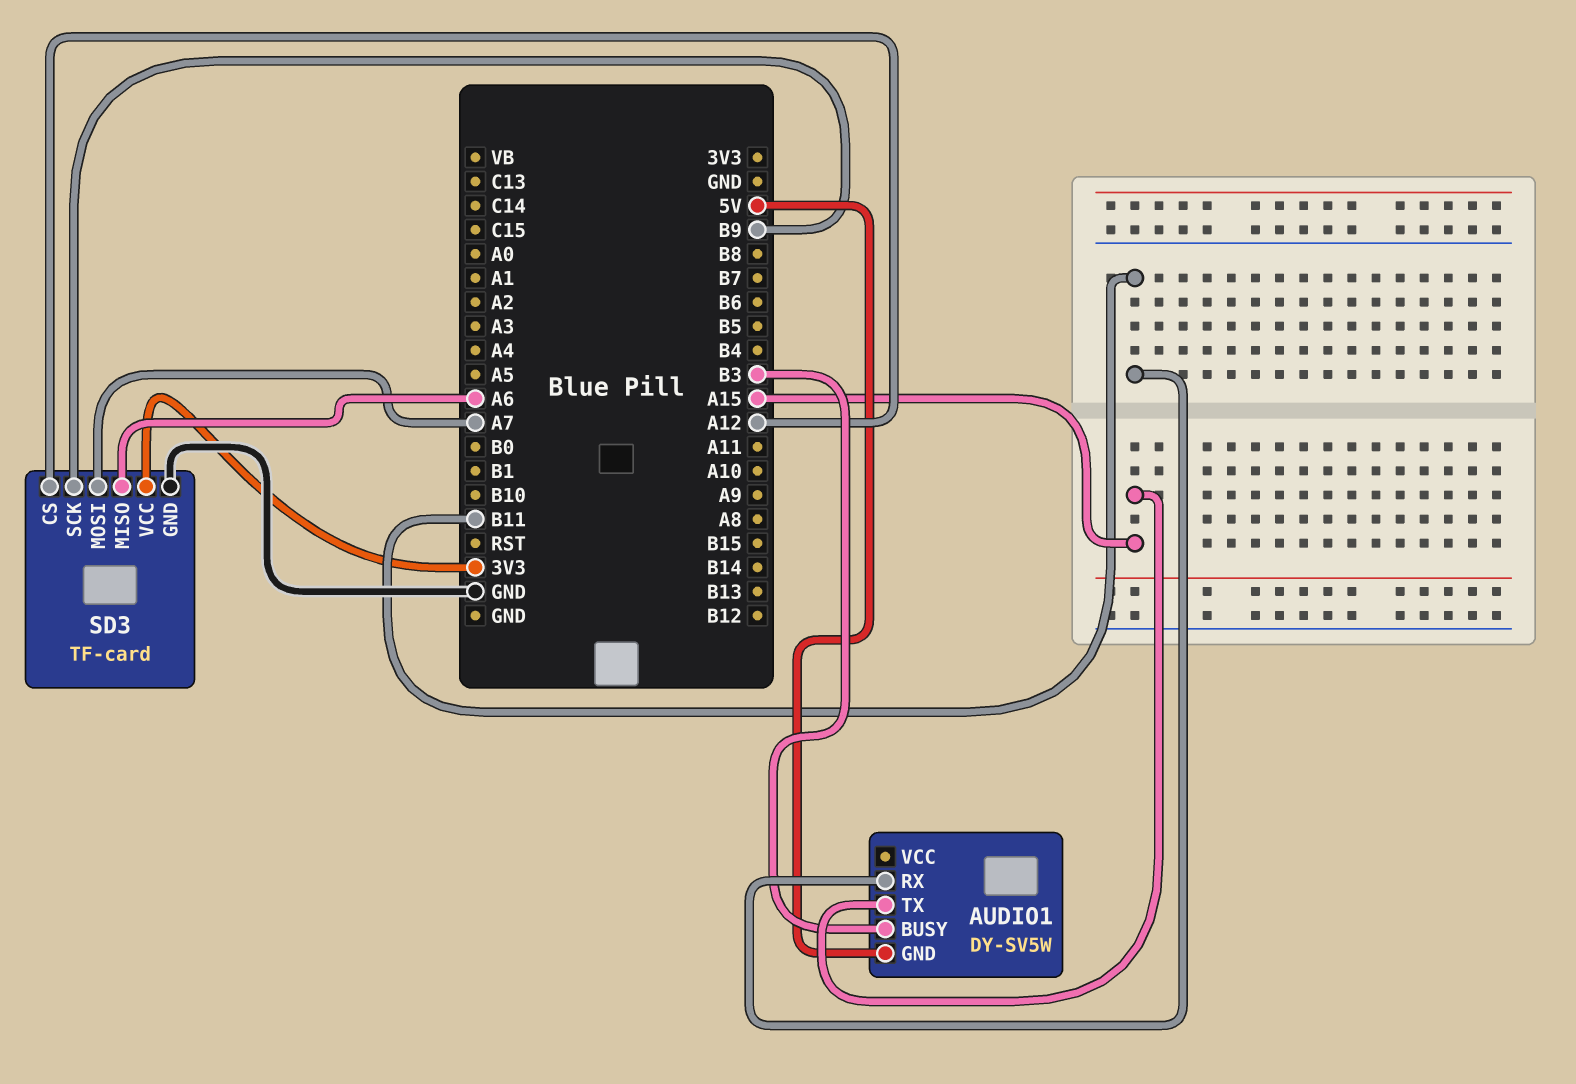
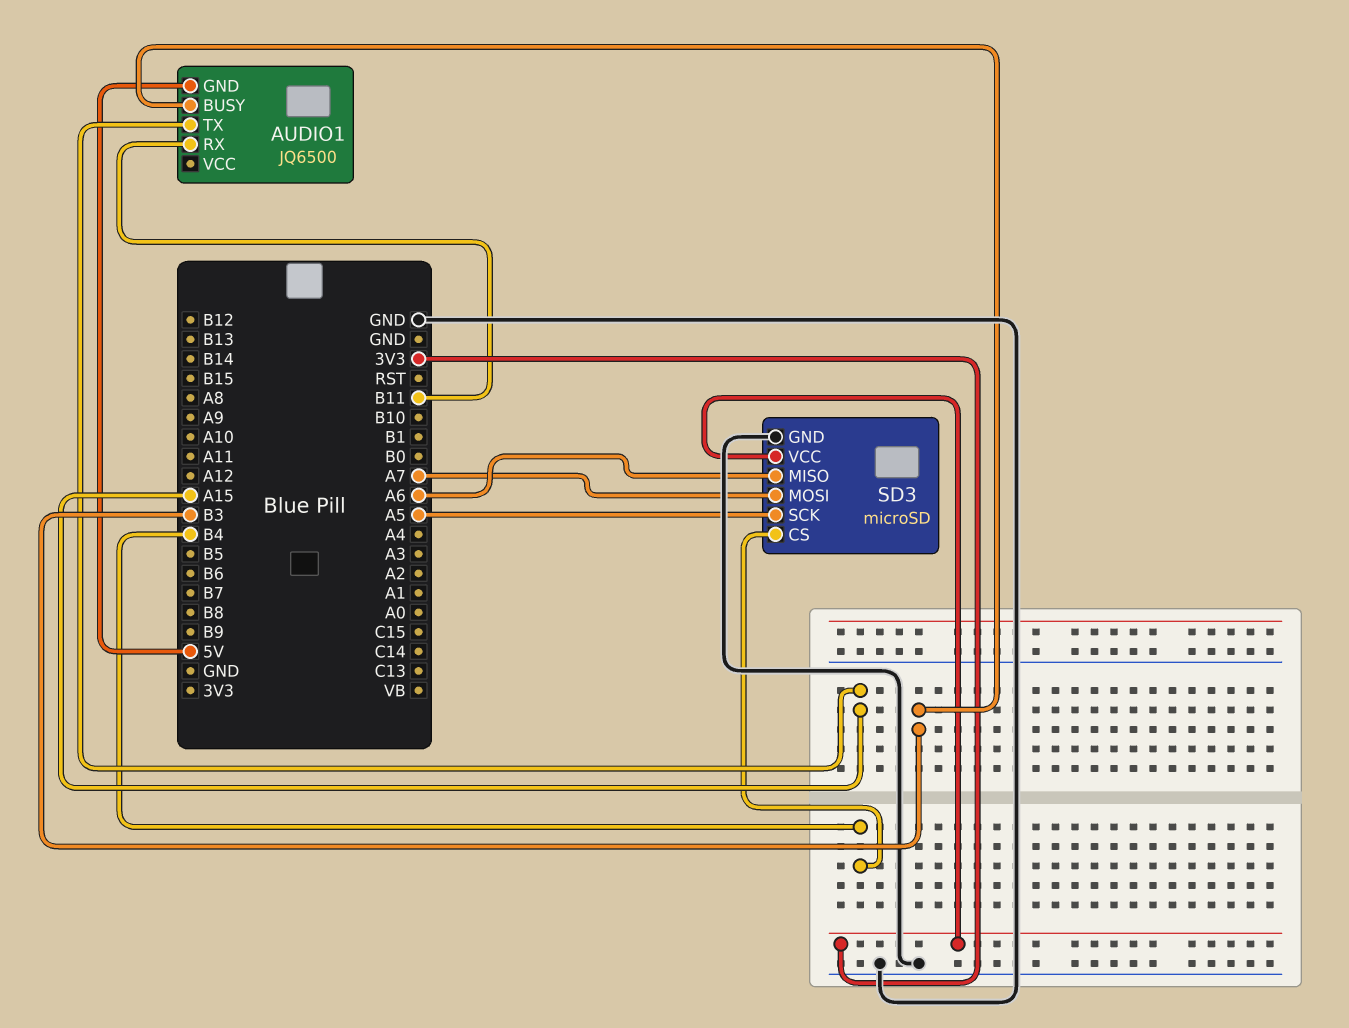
AUDIO1: DY-SV5W -> JQ6500
SD3: TF-card -> microSD
SD3 pin CS: A12 -> B4
SD3 pin SCK: B9 -> A5

